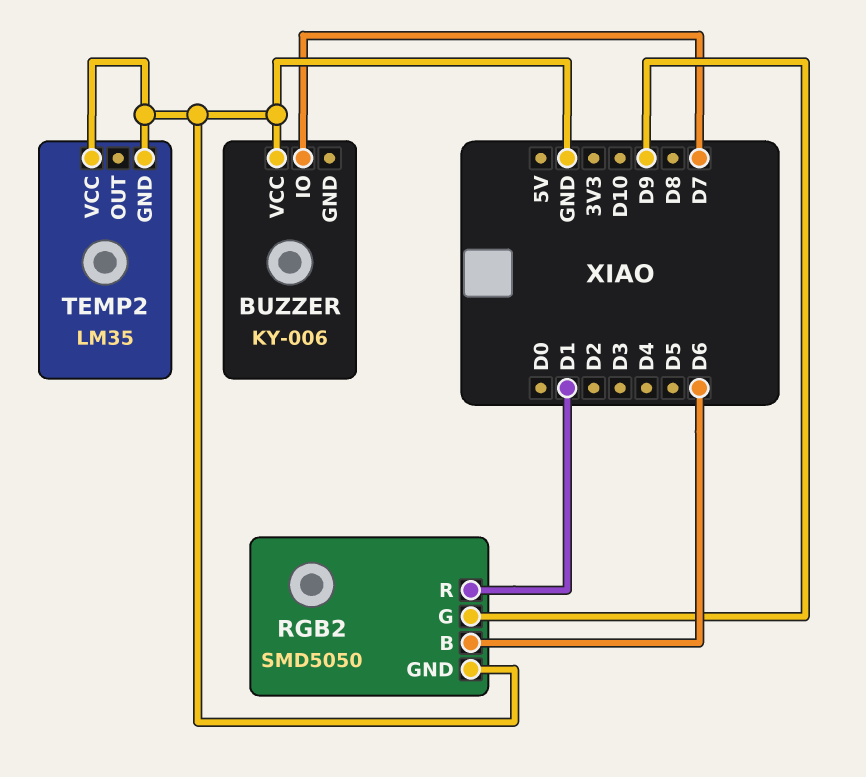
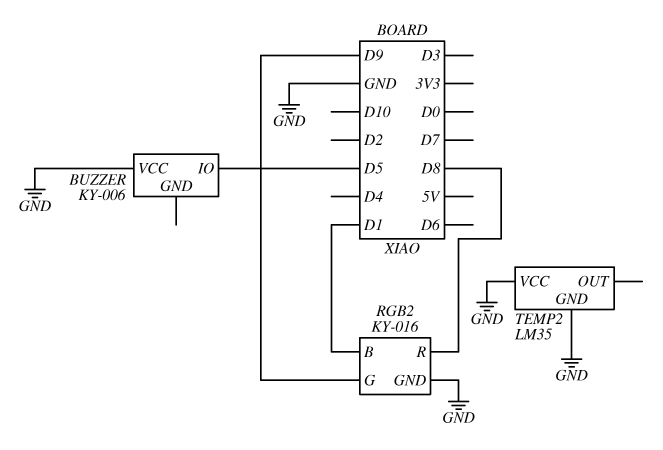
BUZZER pin IO: D7 -> D5
RGB2: SMD5050 -> KY-016
RGB2 pin B: D6 -> D1
RGB2 pin R: D1 -> D8

